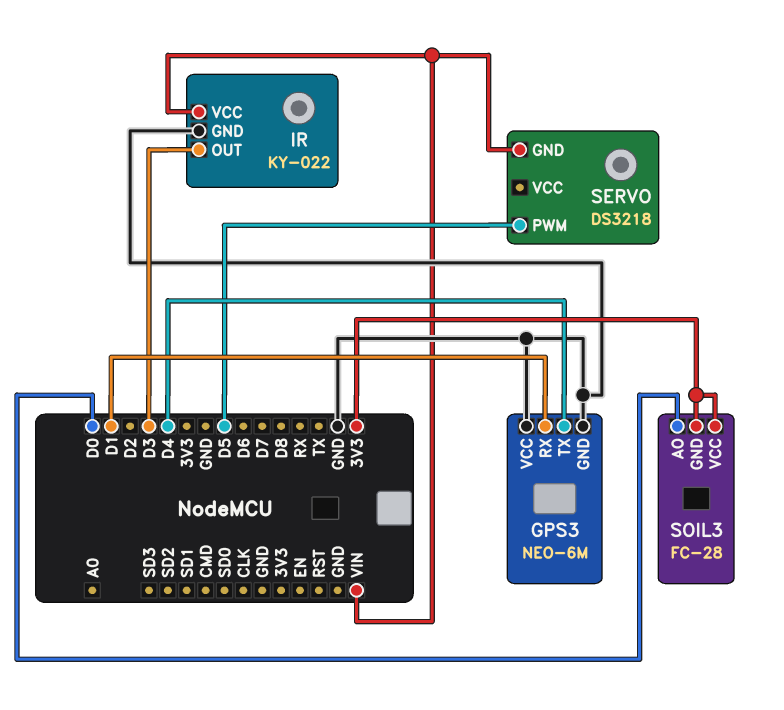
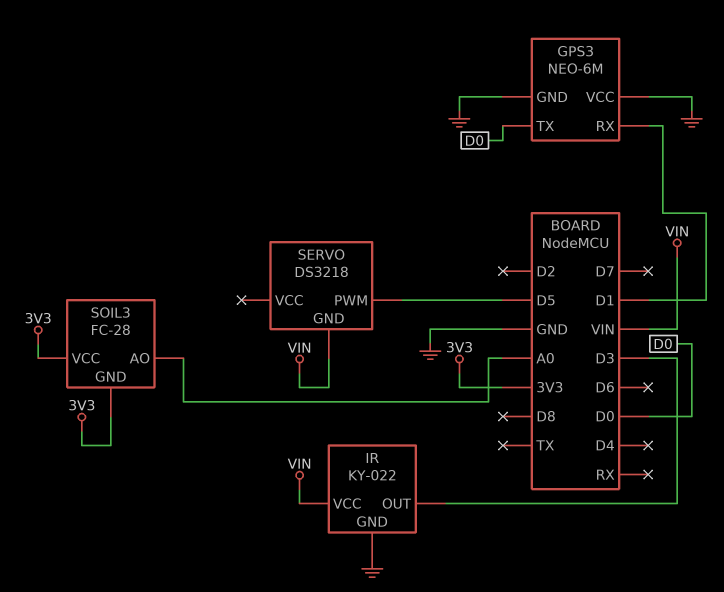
GPS3 pin TX: D4 -> D0
SOIL3 pin AO: D0 -> A0

